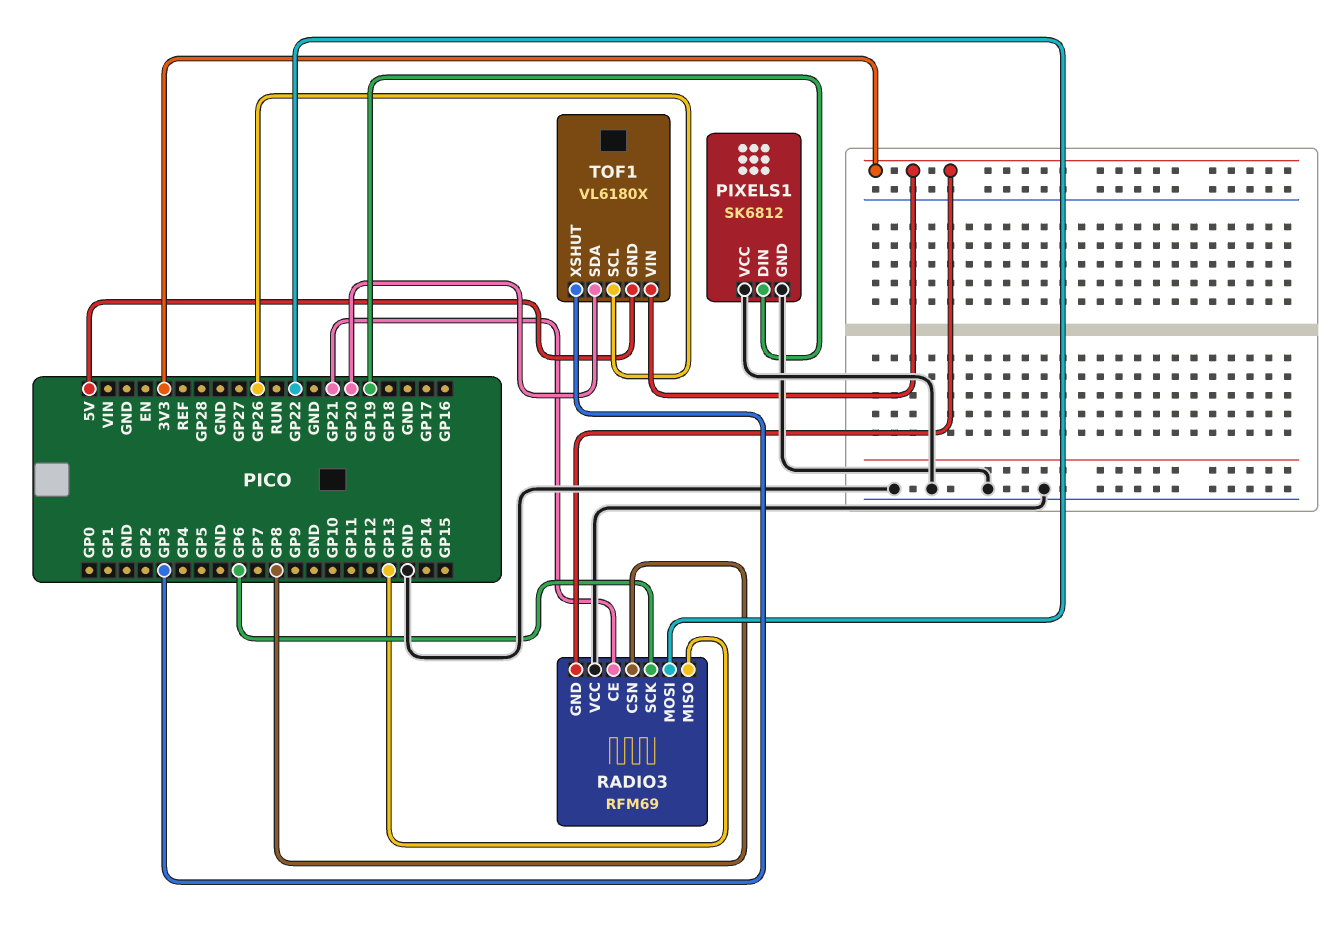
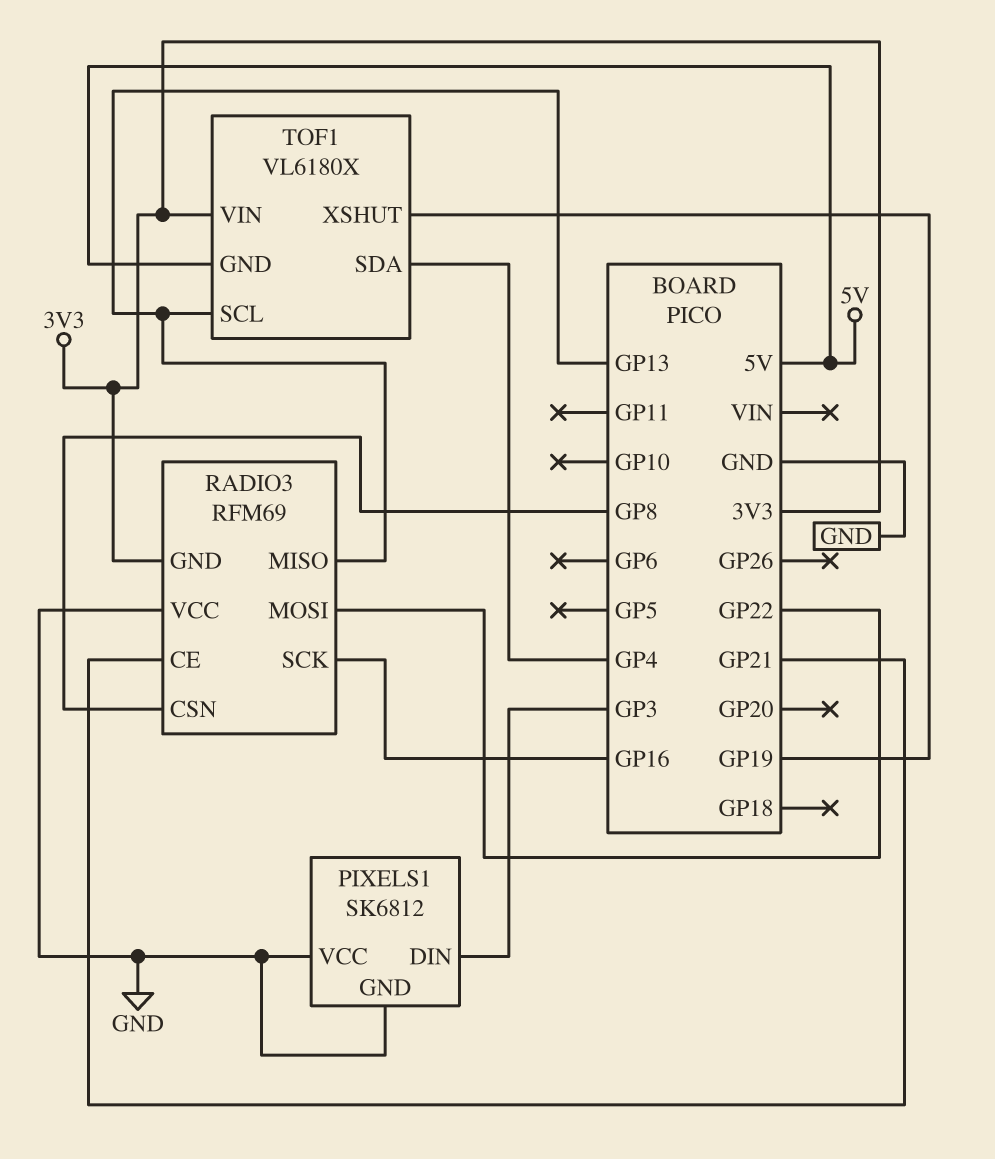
PIXELS1 pin DIN: GP19 -> GP3
RADIO3 pin SCK: GP6 -> GP16
TOF1 pin SCL: GP26 -> GP13
TOF1 pin SDA: GP20 -> GP4
TOF1 pin XSHUT: GP3 -> GP19

